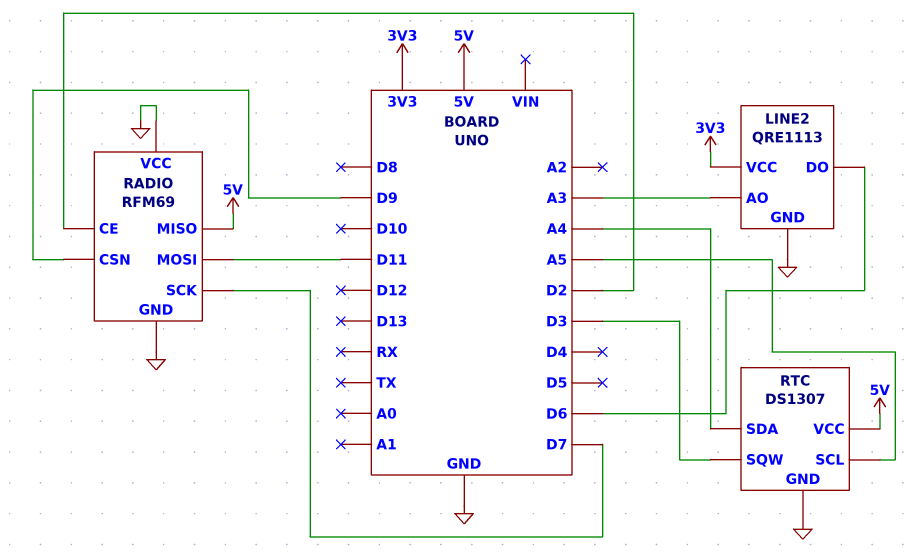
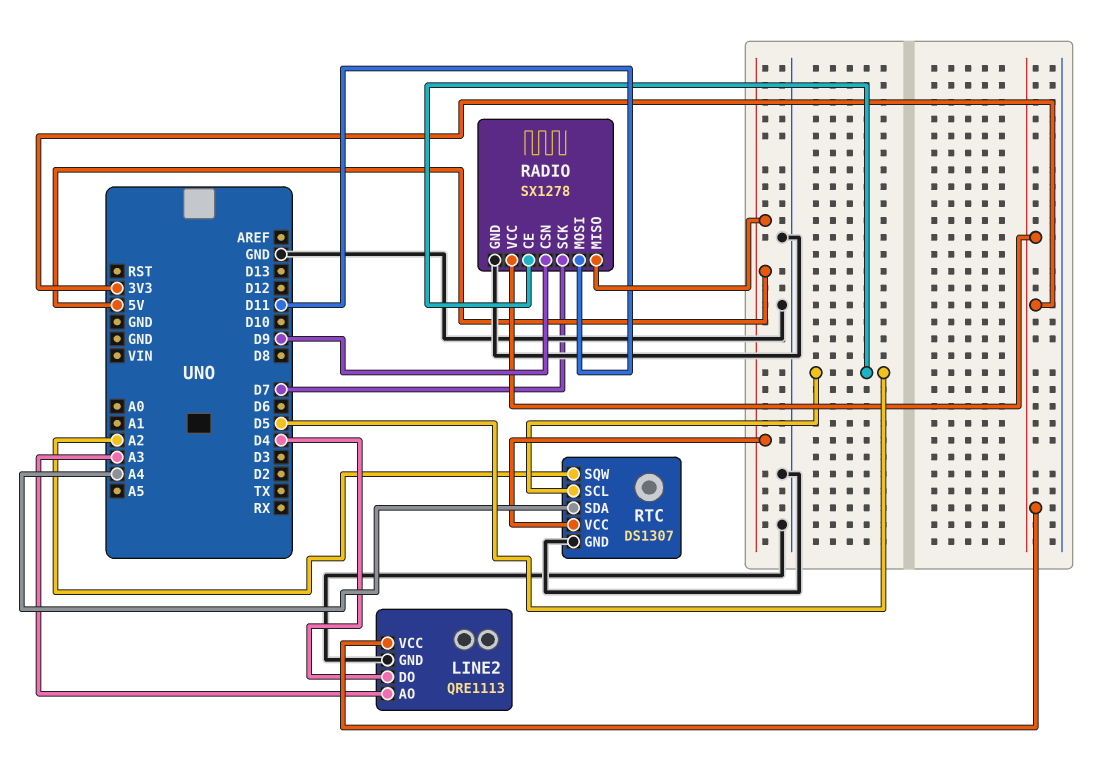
LINE2 pin DO: D6 -> D4
RADIO: RFM69 -> SX1278
RADIO pin CE: D2 -> D5
RADIO pin VCC: GND -> 3V3
RTC pin SCL: A5 -> D5
RTC pin SQW: D3 -> A2

